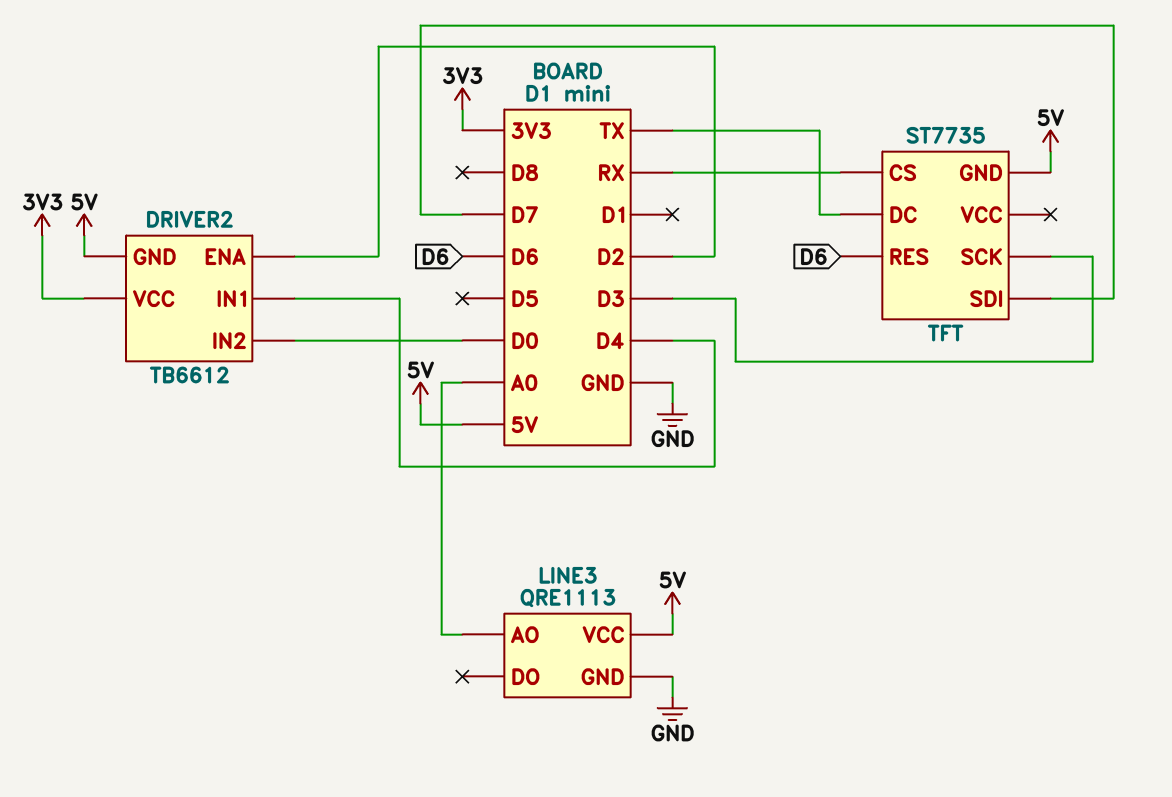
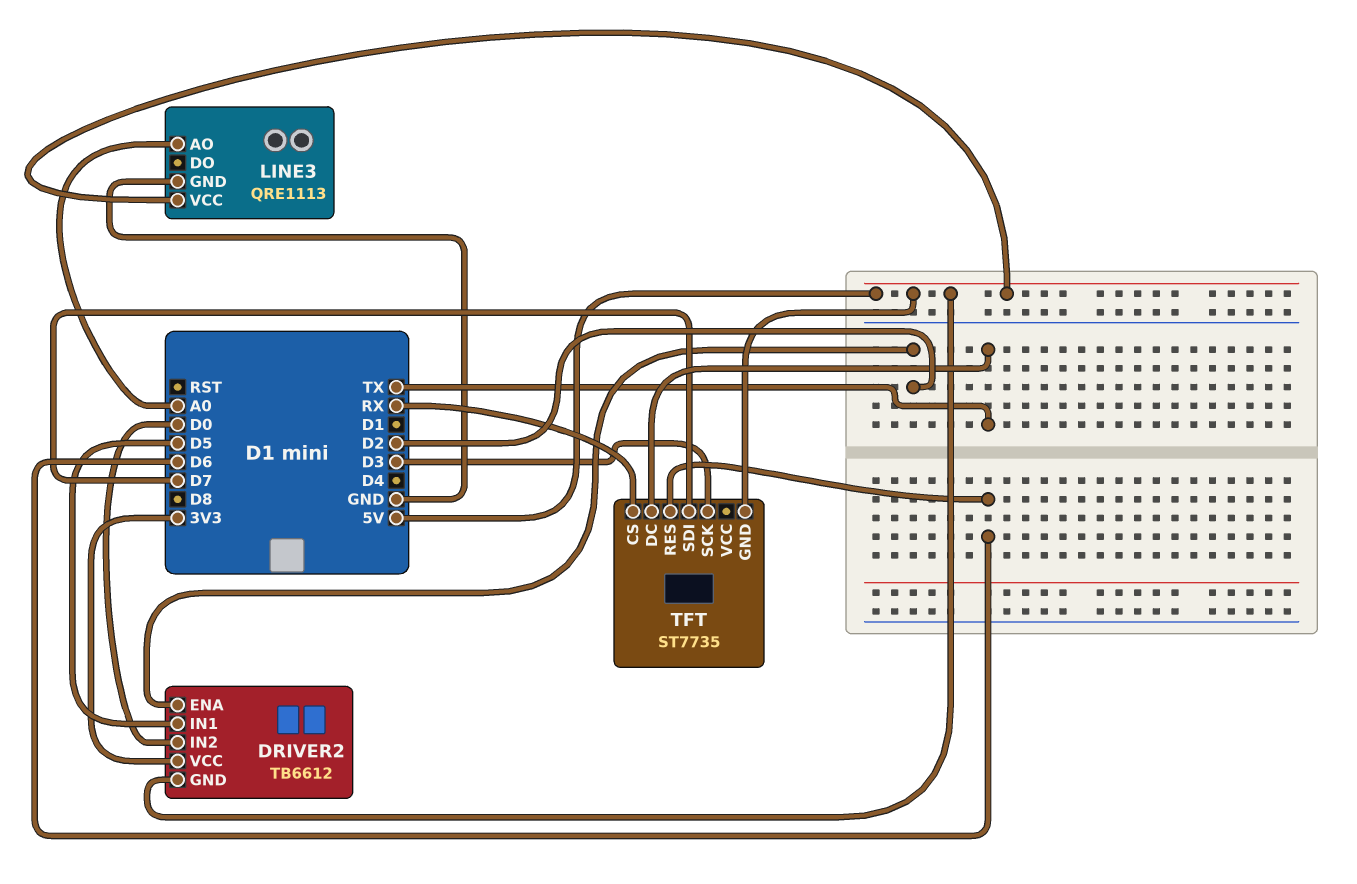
DRIVER2 pin IN1: D4 -> D5

